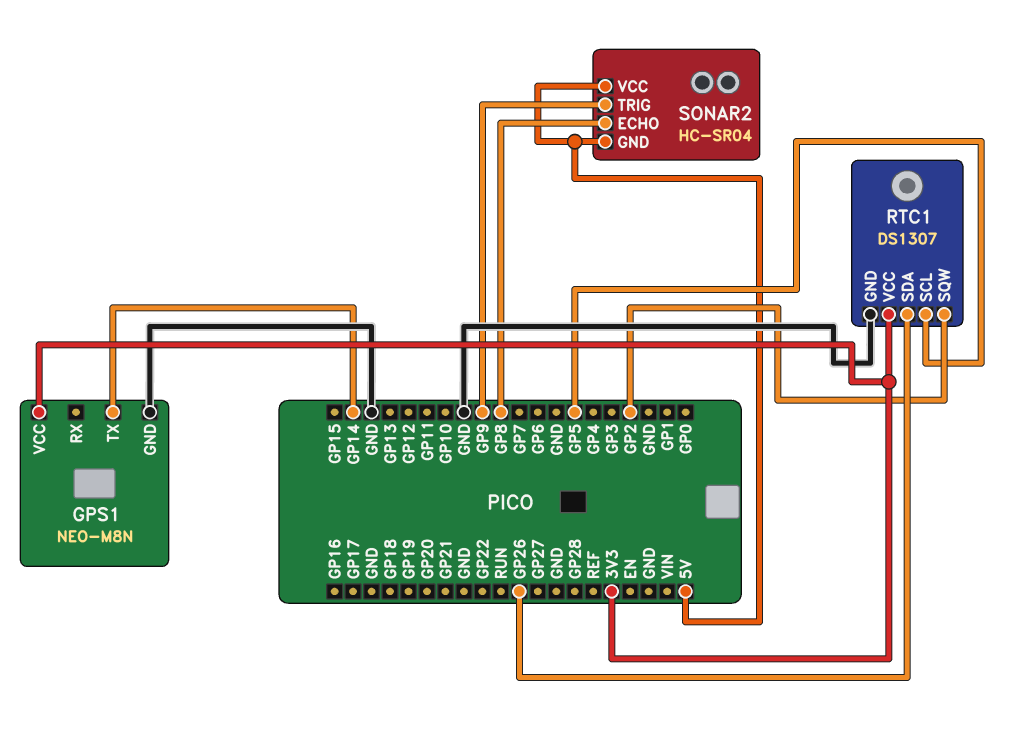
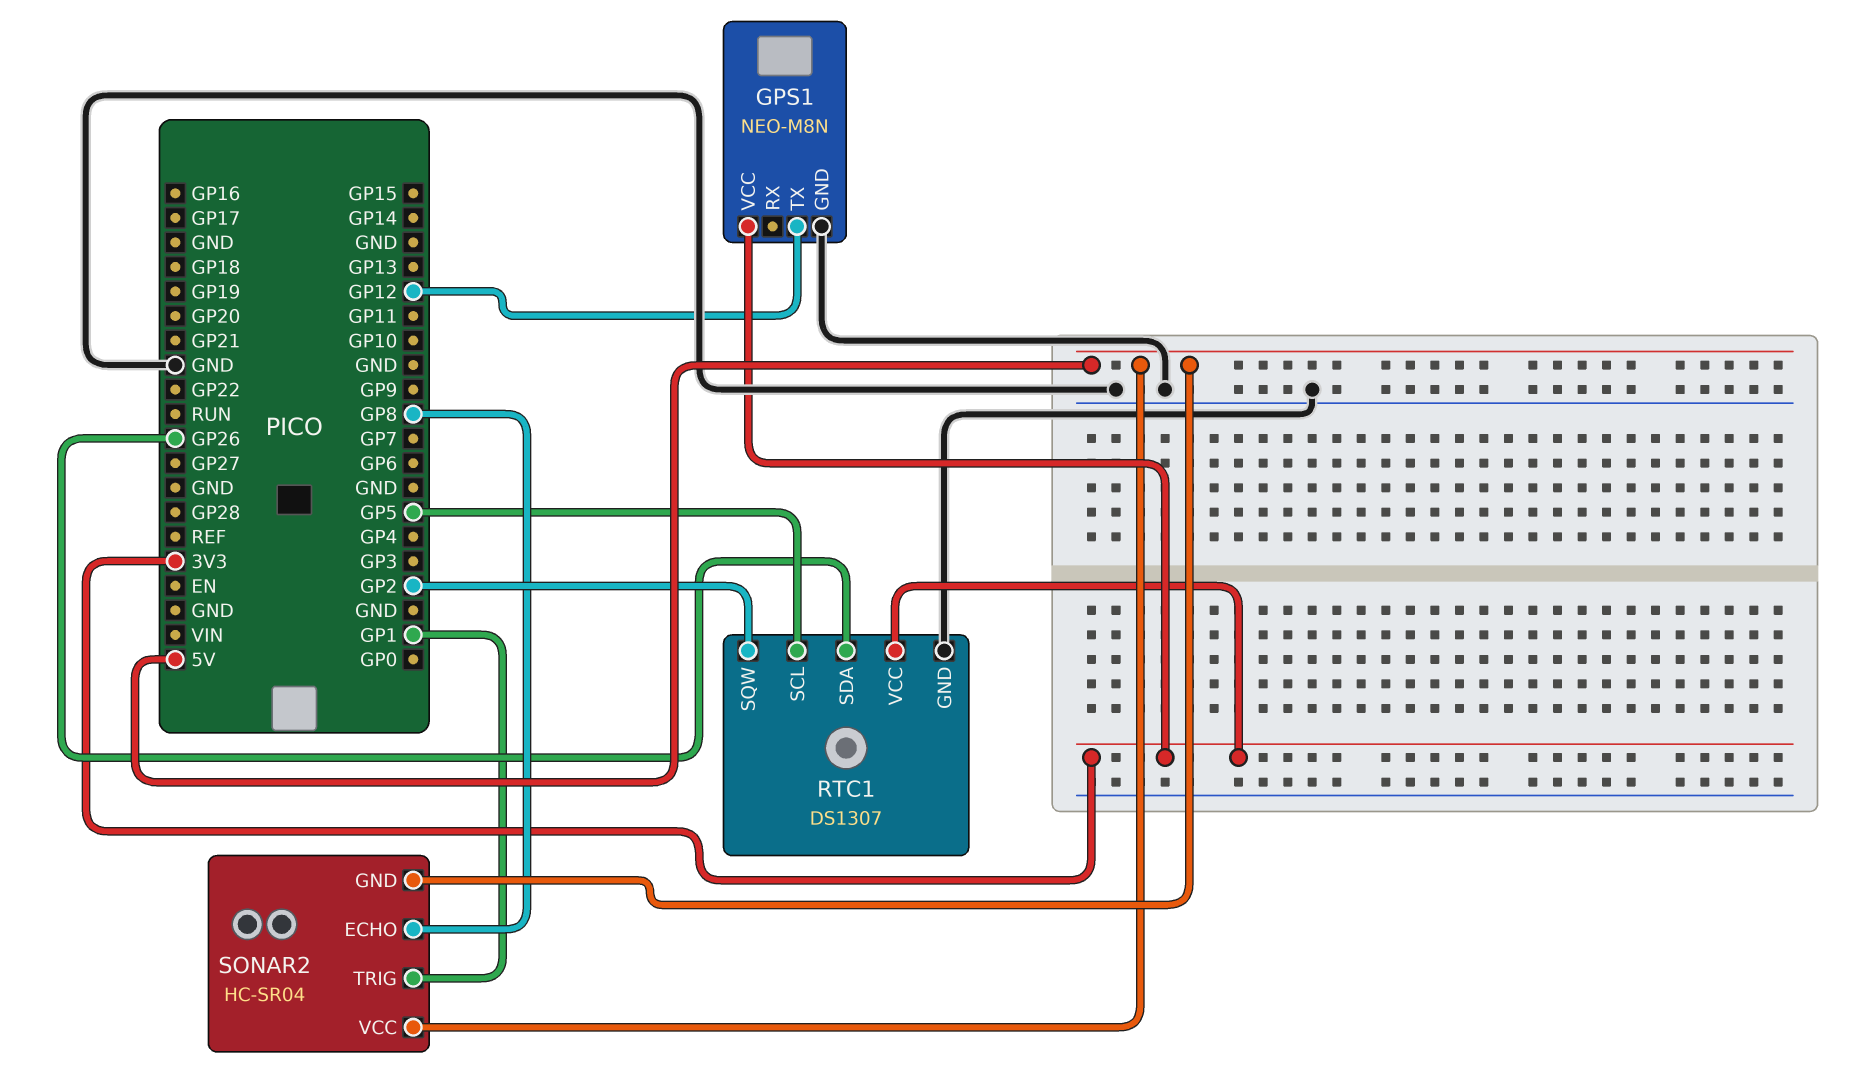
GPS1 pin TX: GP14 -> GP12
SONAR2 pin TRIG: GP9 -> GP1

